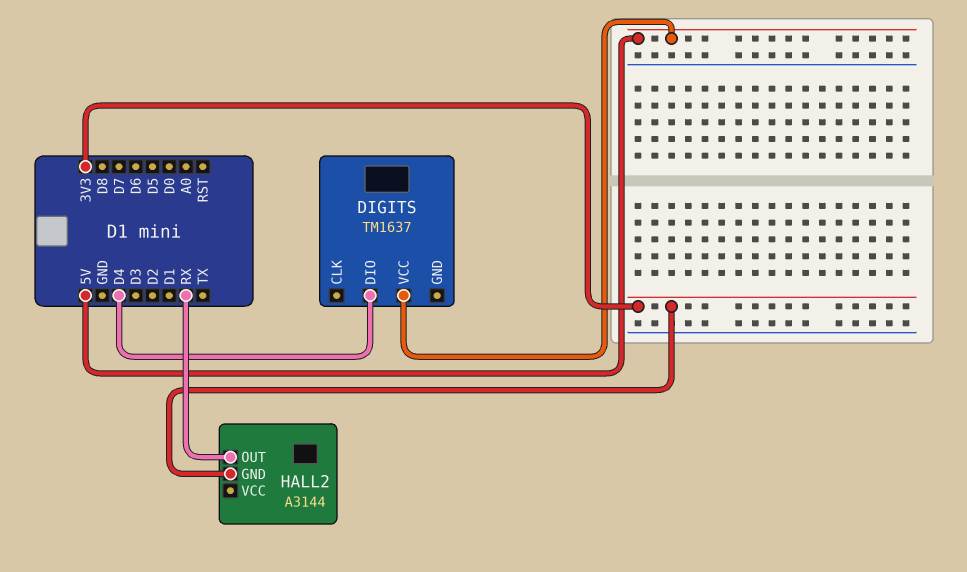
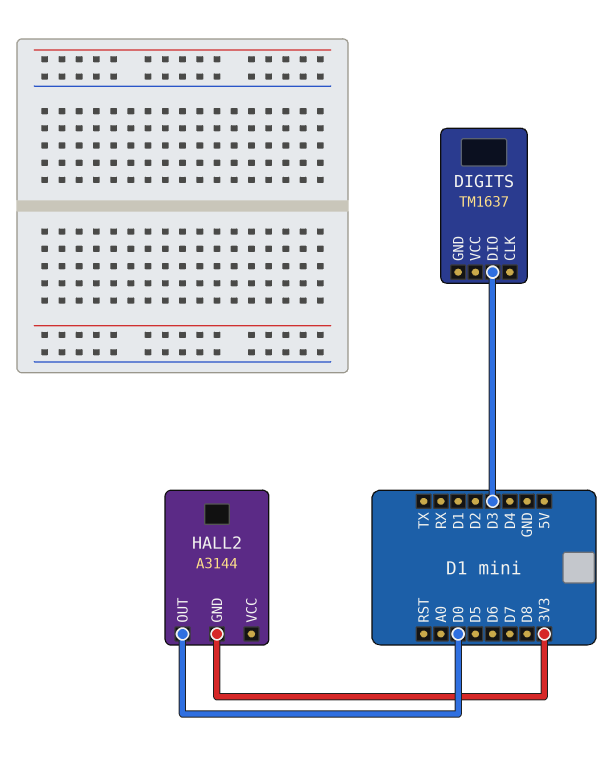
DIGITS pin DIO: D4 -> D3
DIGITS pin VCC: 5V -> none
HALL2 pin OUT: RX -> D0

